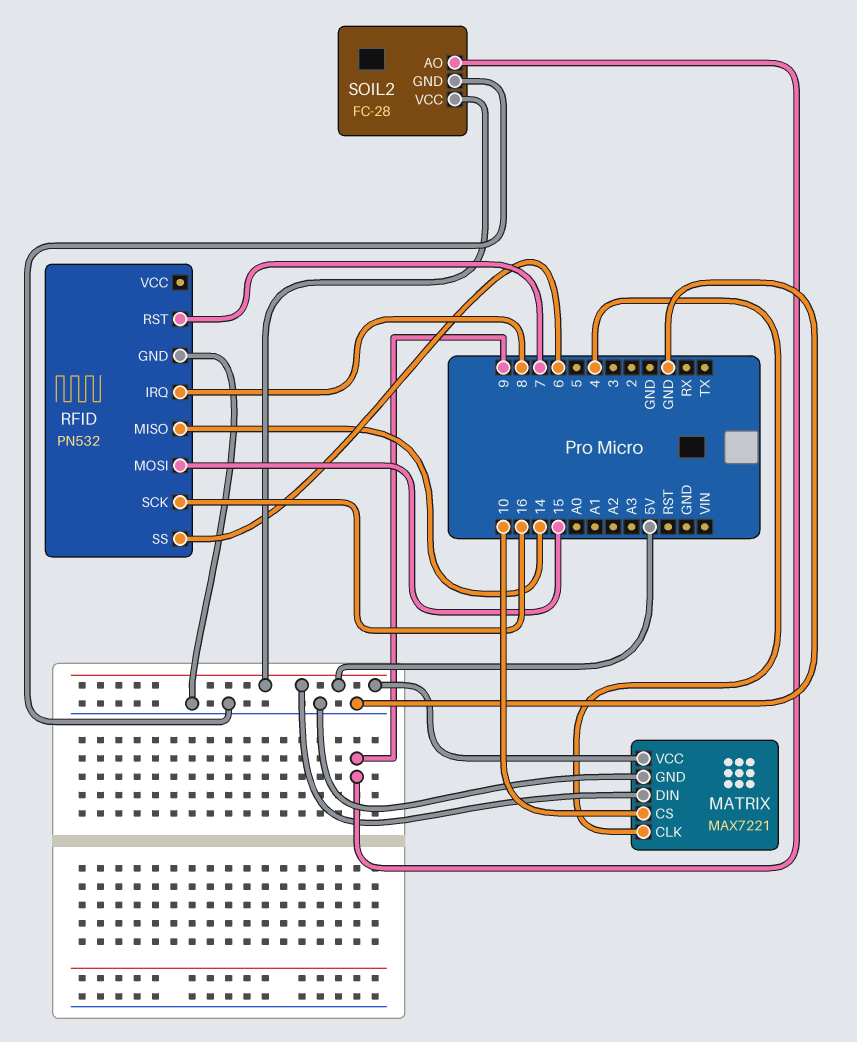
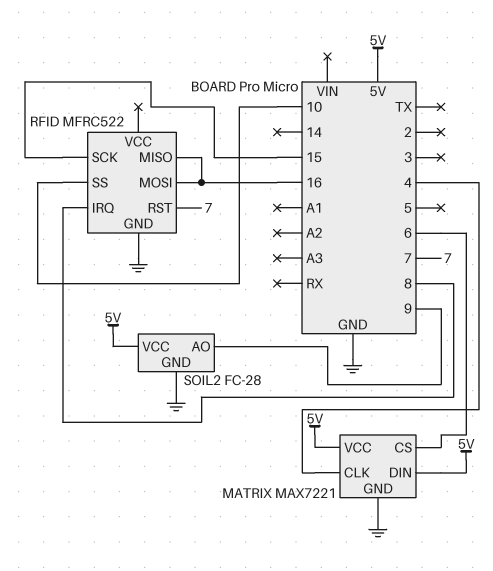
MATRIX pin CS: 10 -> 6
RFID: PN532 -> MFRC522
RFID pin MISO: 14 -> 16
RFID pin MOSI: 15 -> 16
RFID pin SCK: 16 -> 15
RFID pin SS: 6 -> 10

